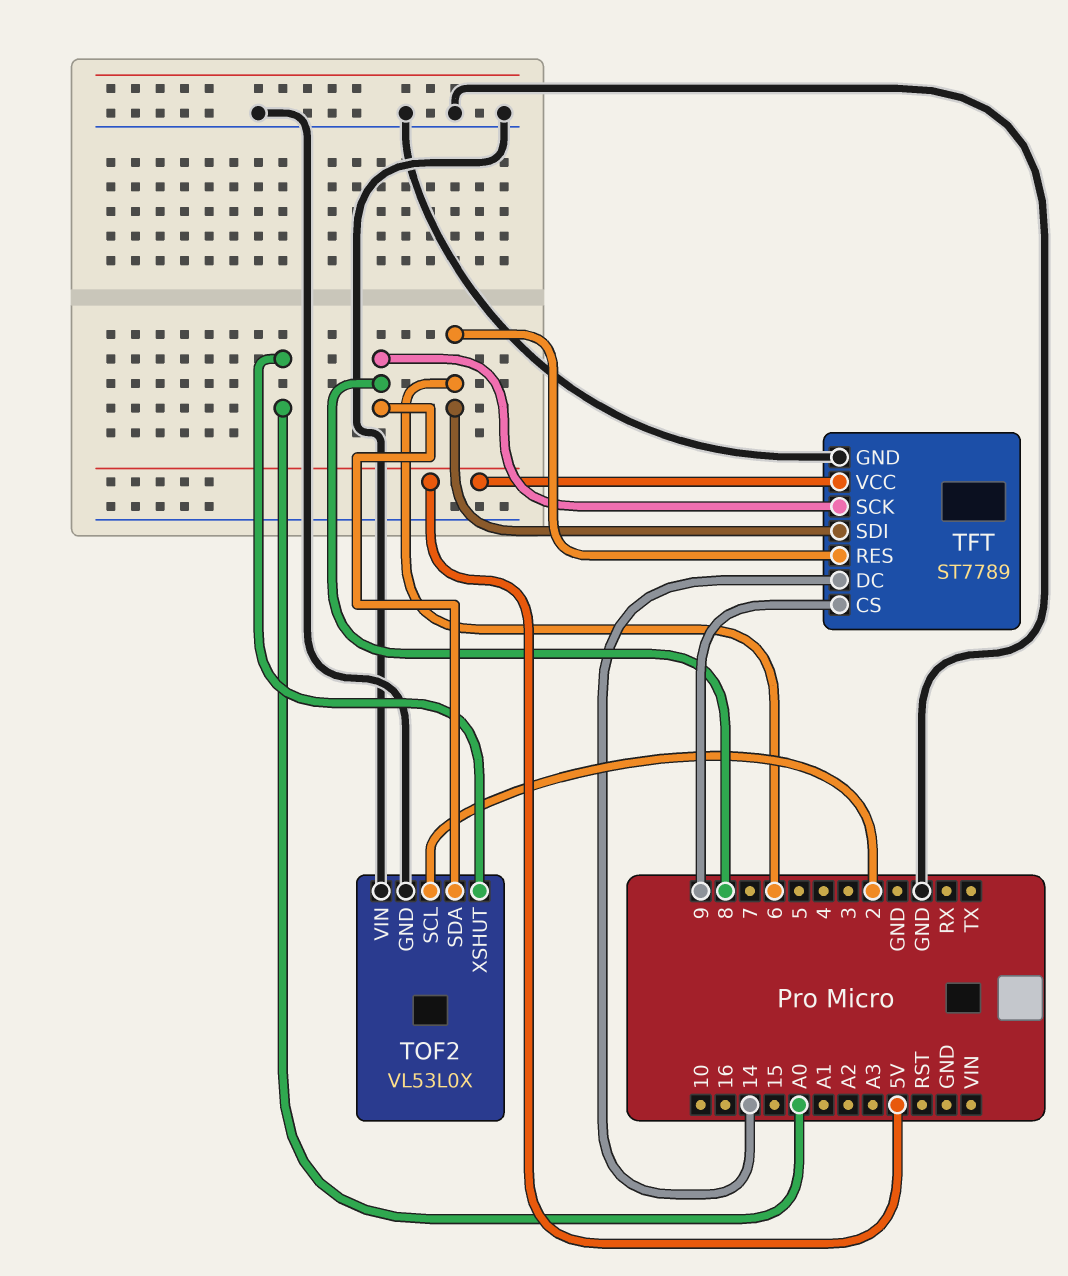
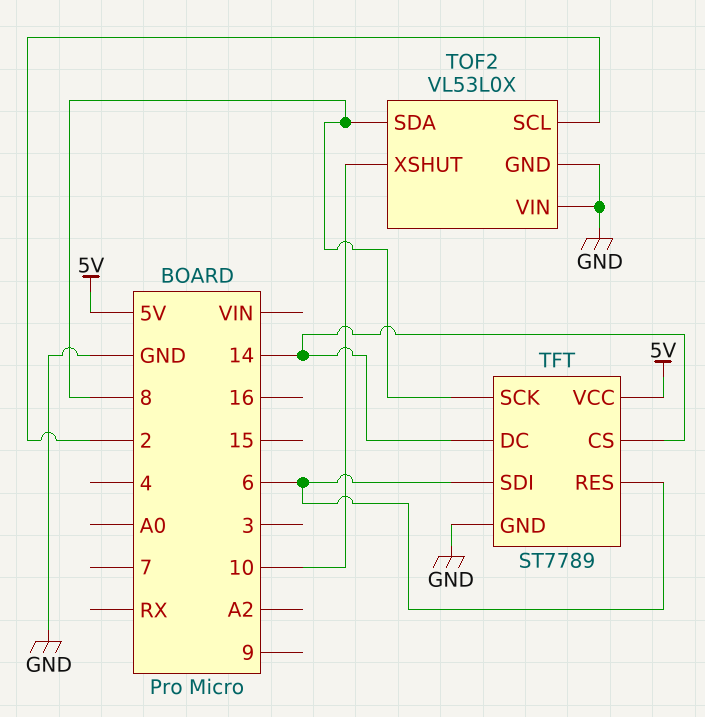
TFT pin CS: 9 -> 14
TOF2 pin XSHUT: A0 -> 10

